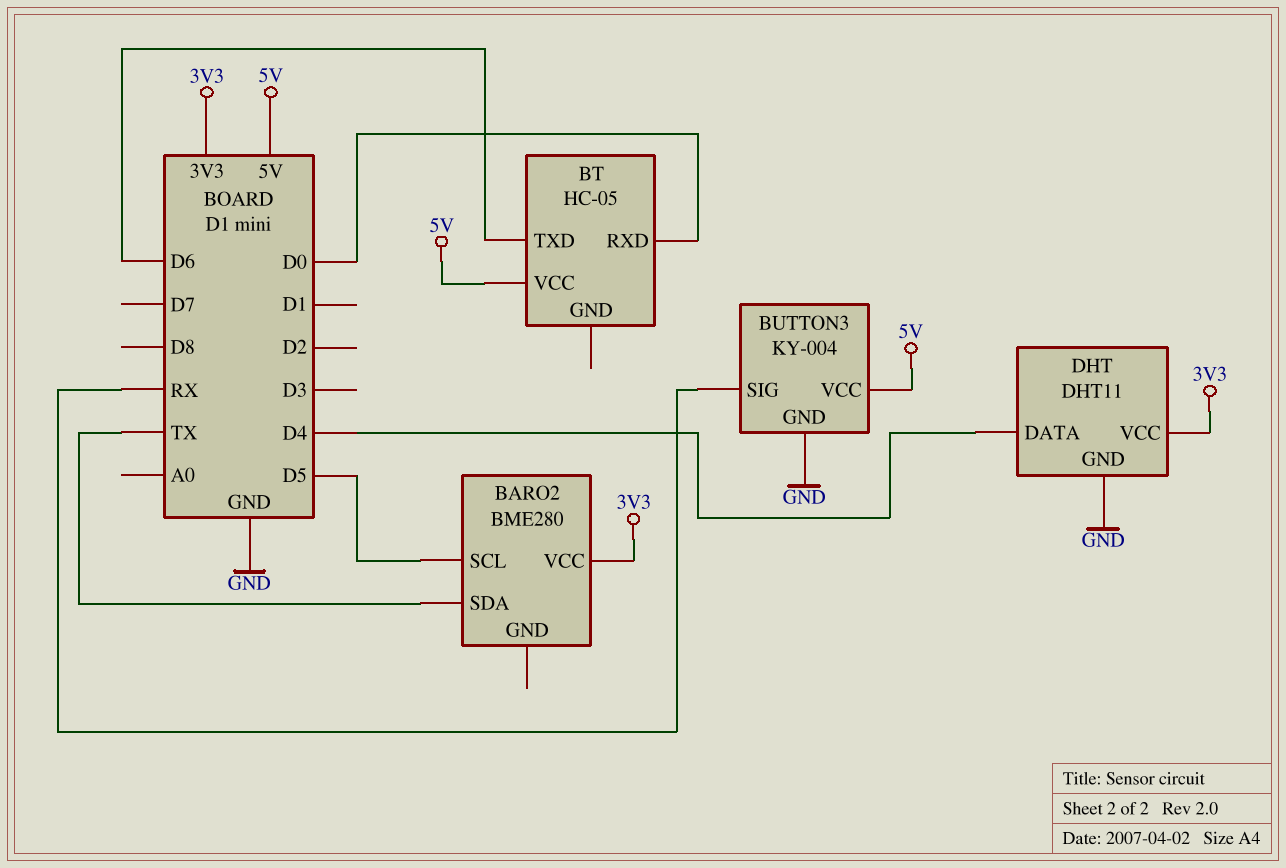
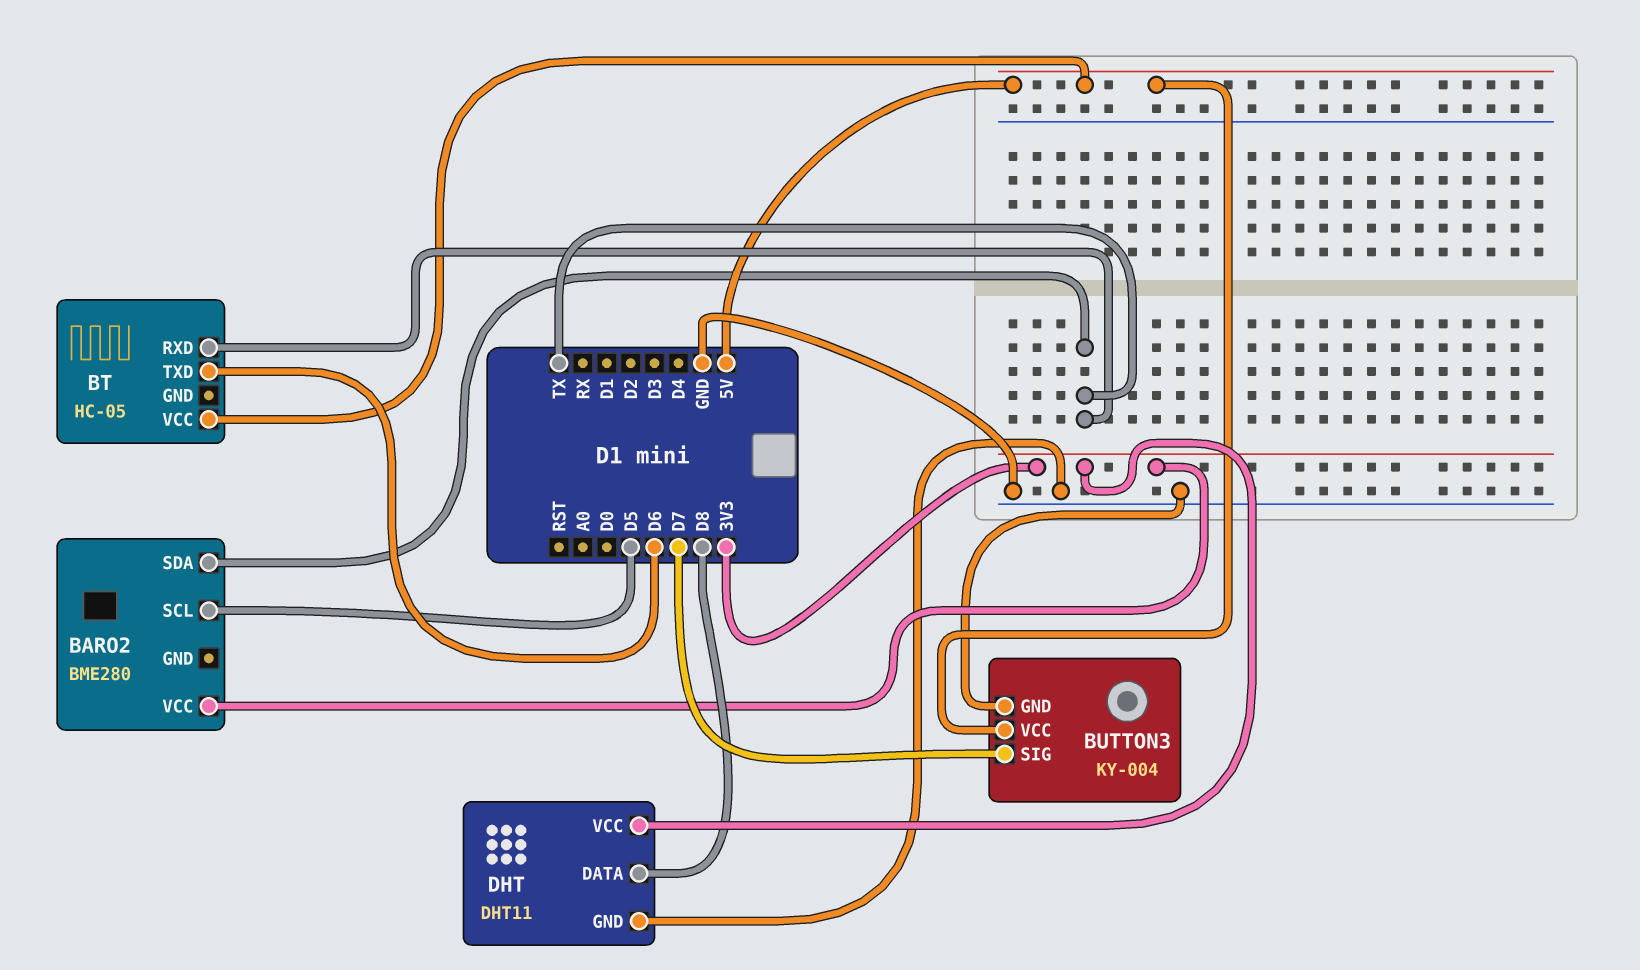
BT pin RXD: D0 -> TX
BUTTON3 pin SIG: RX -> D7
DHT pin DATA: D4 -> D8

